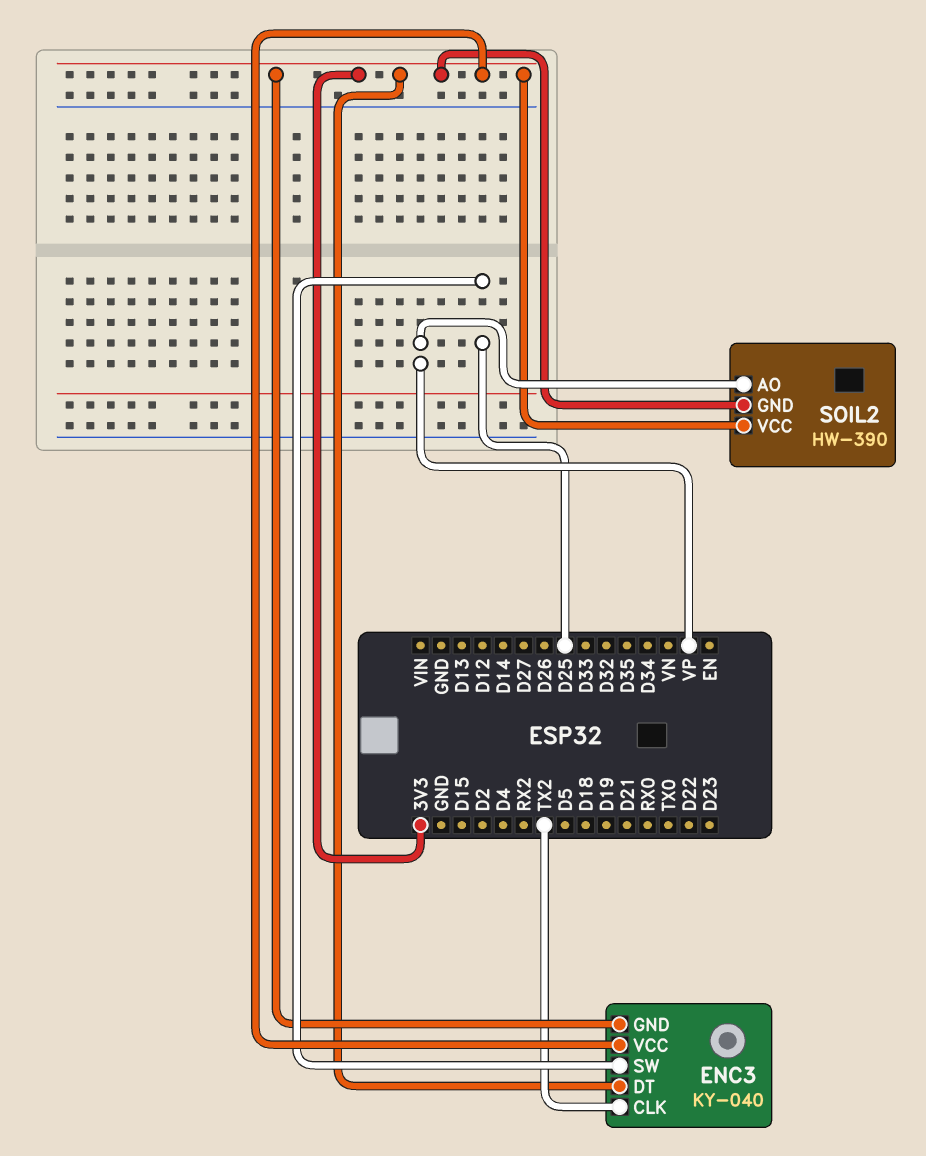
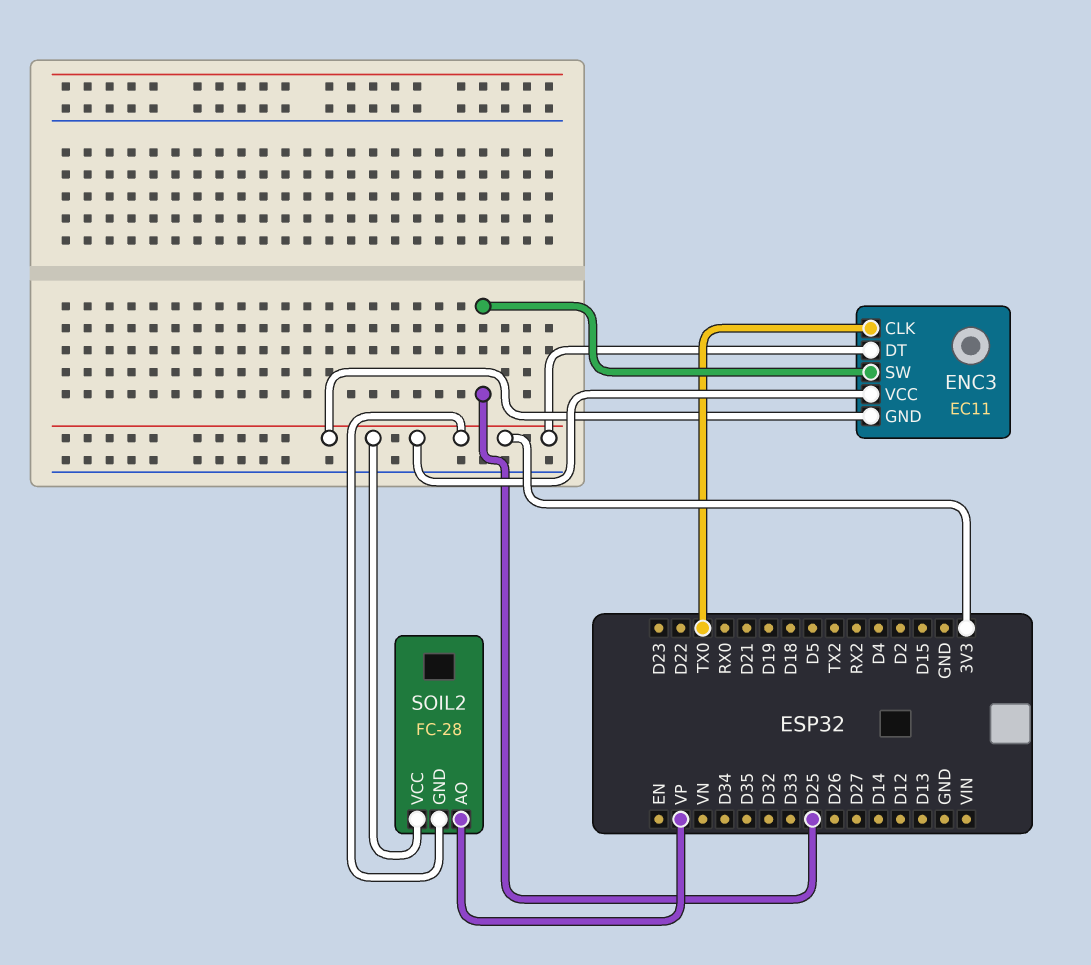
ENC3: KY-040 -> EC11
ENC3 pin CLK: TX2 -> TX0
SOIL2: HW-390 -> FC-28

